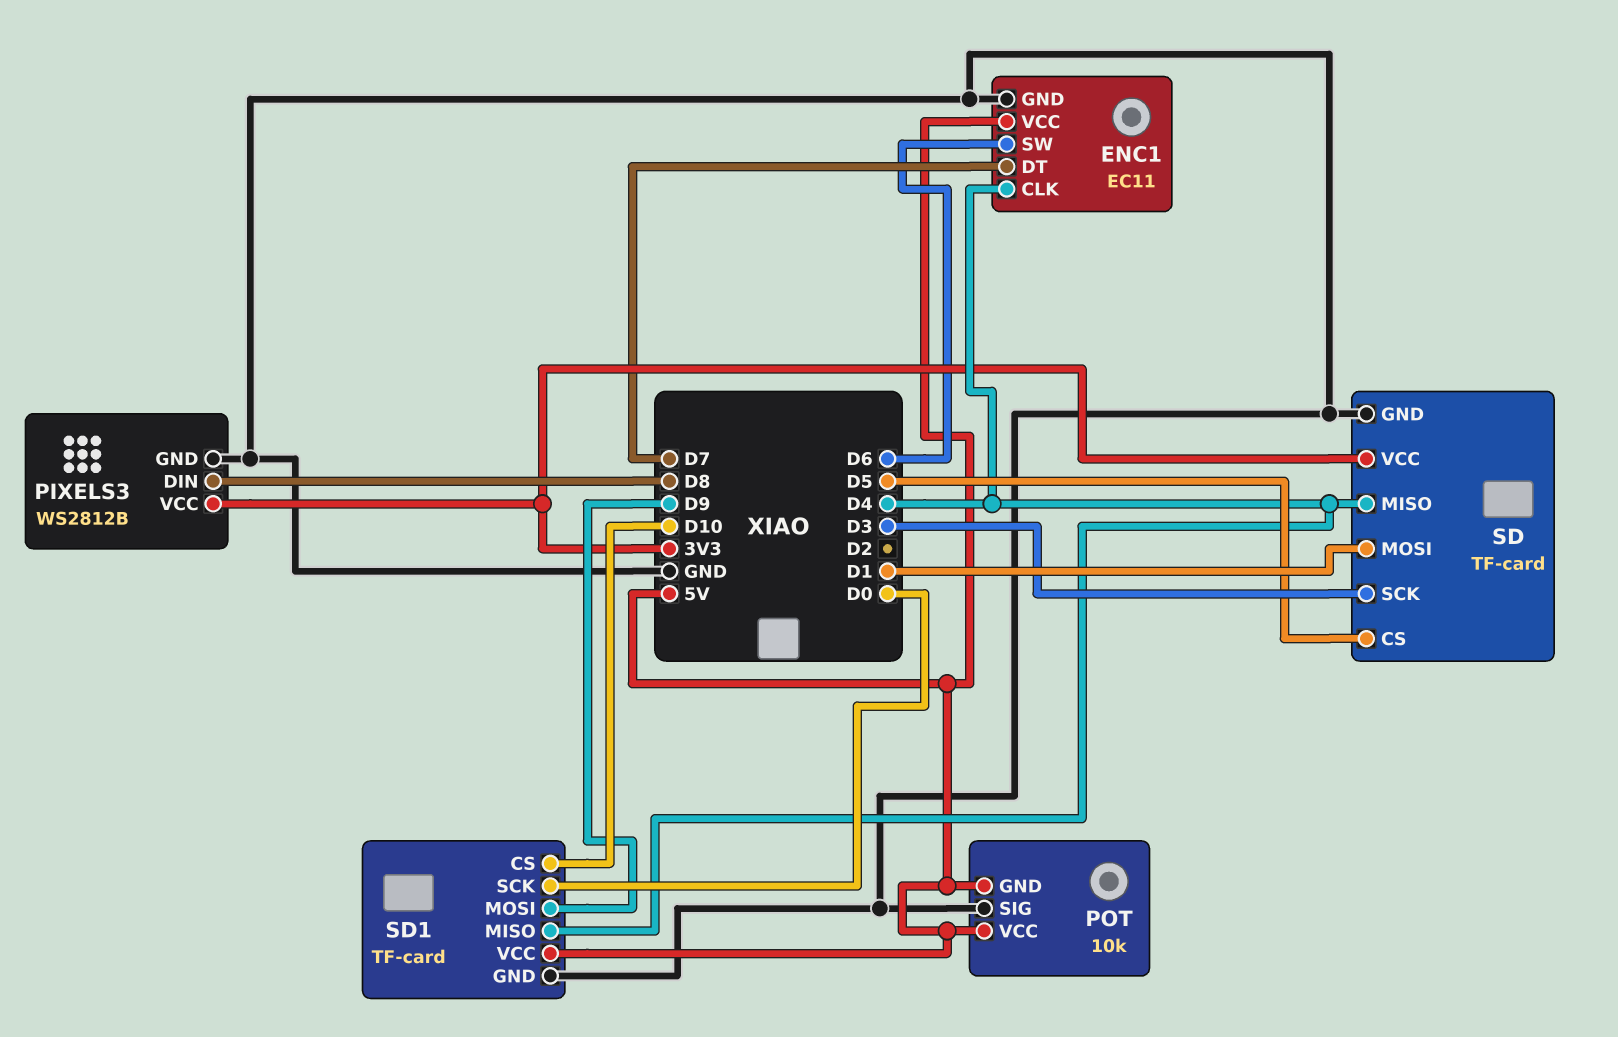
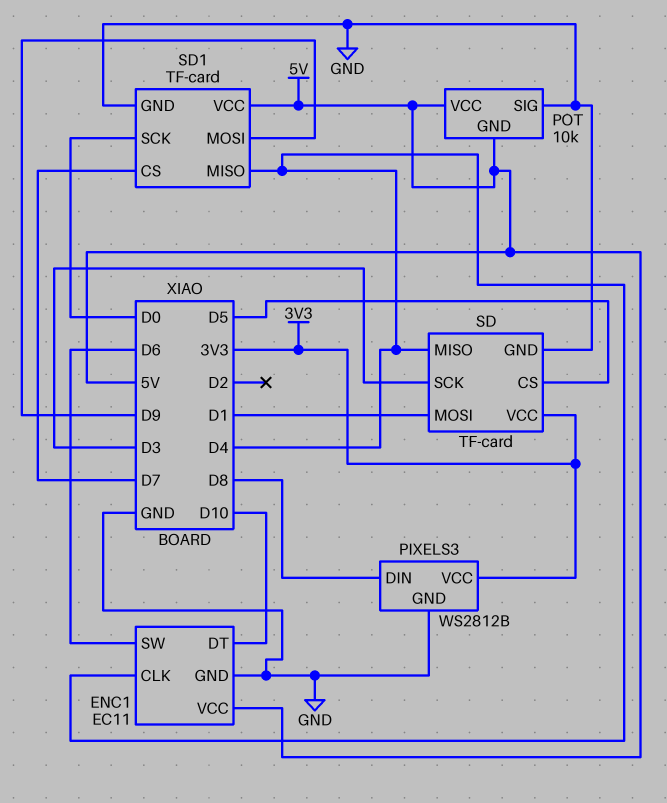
ENC1 pin DT: D7 -> D10
SD1 pin CS: D10 -> D7

